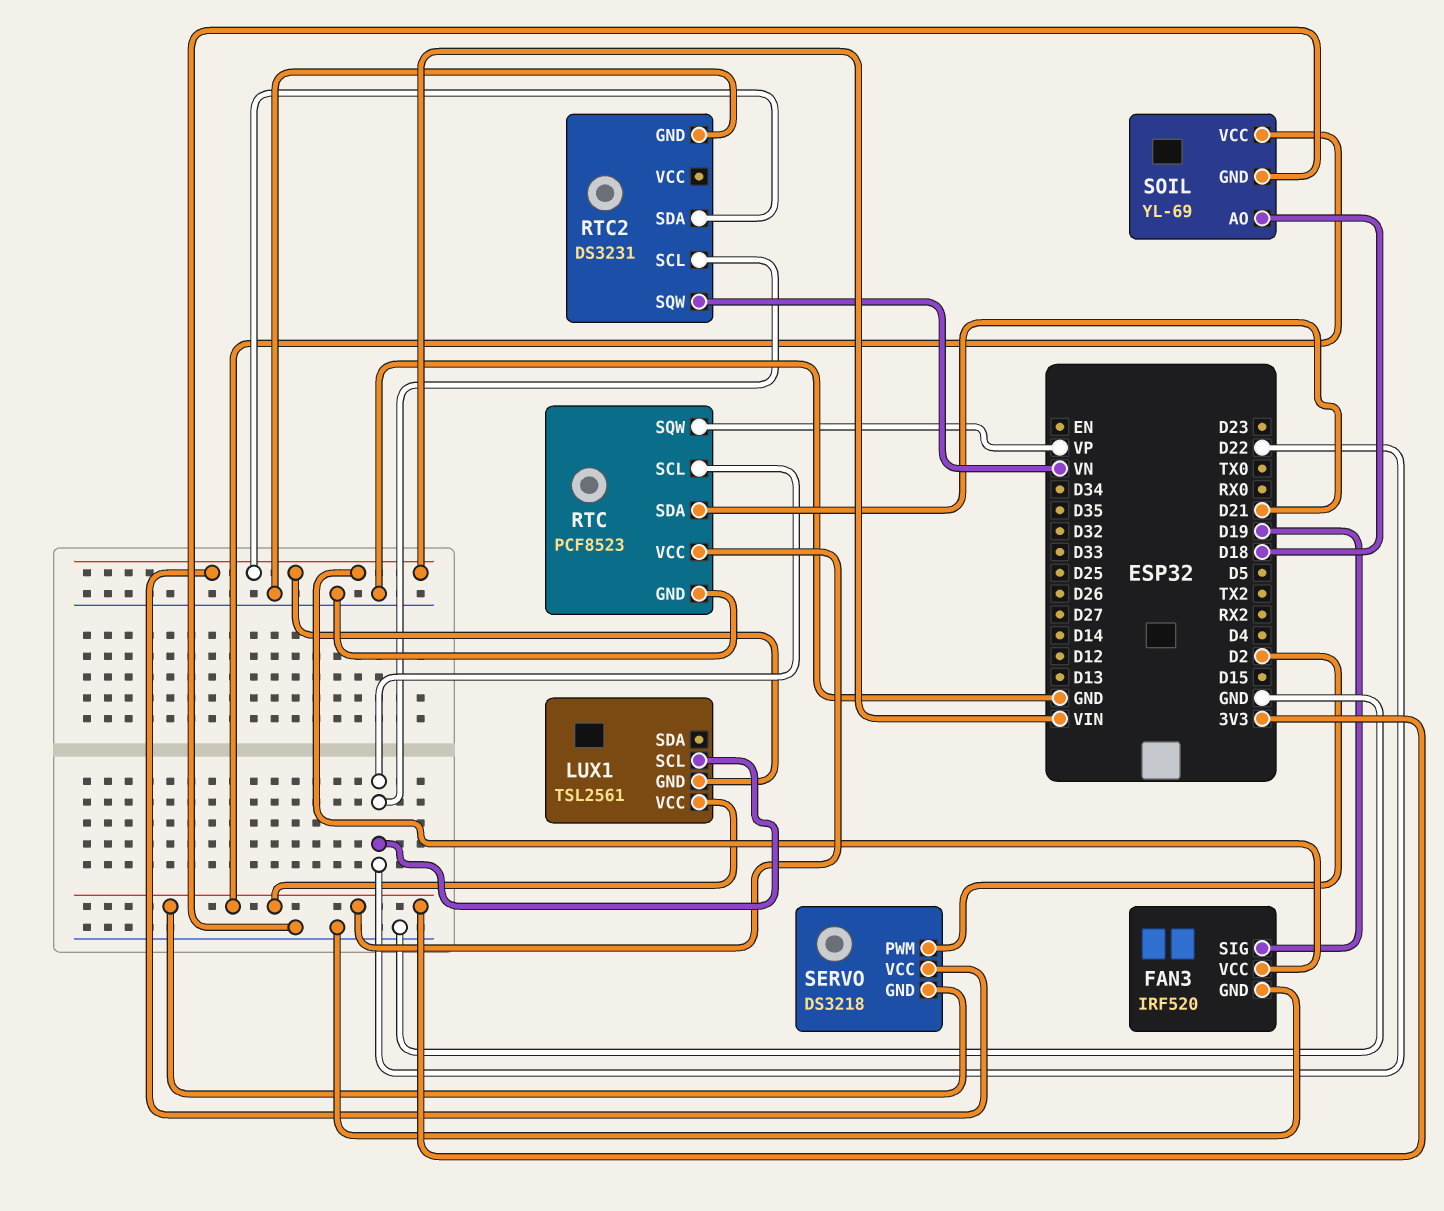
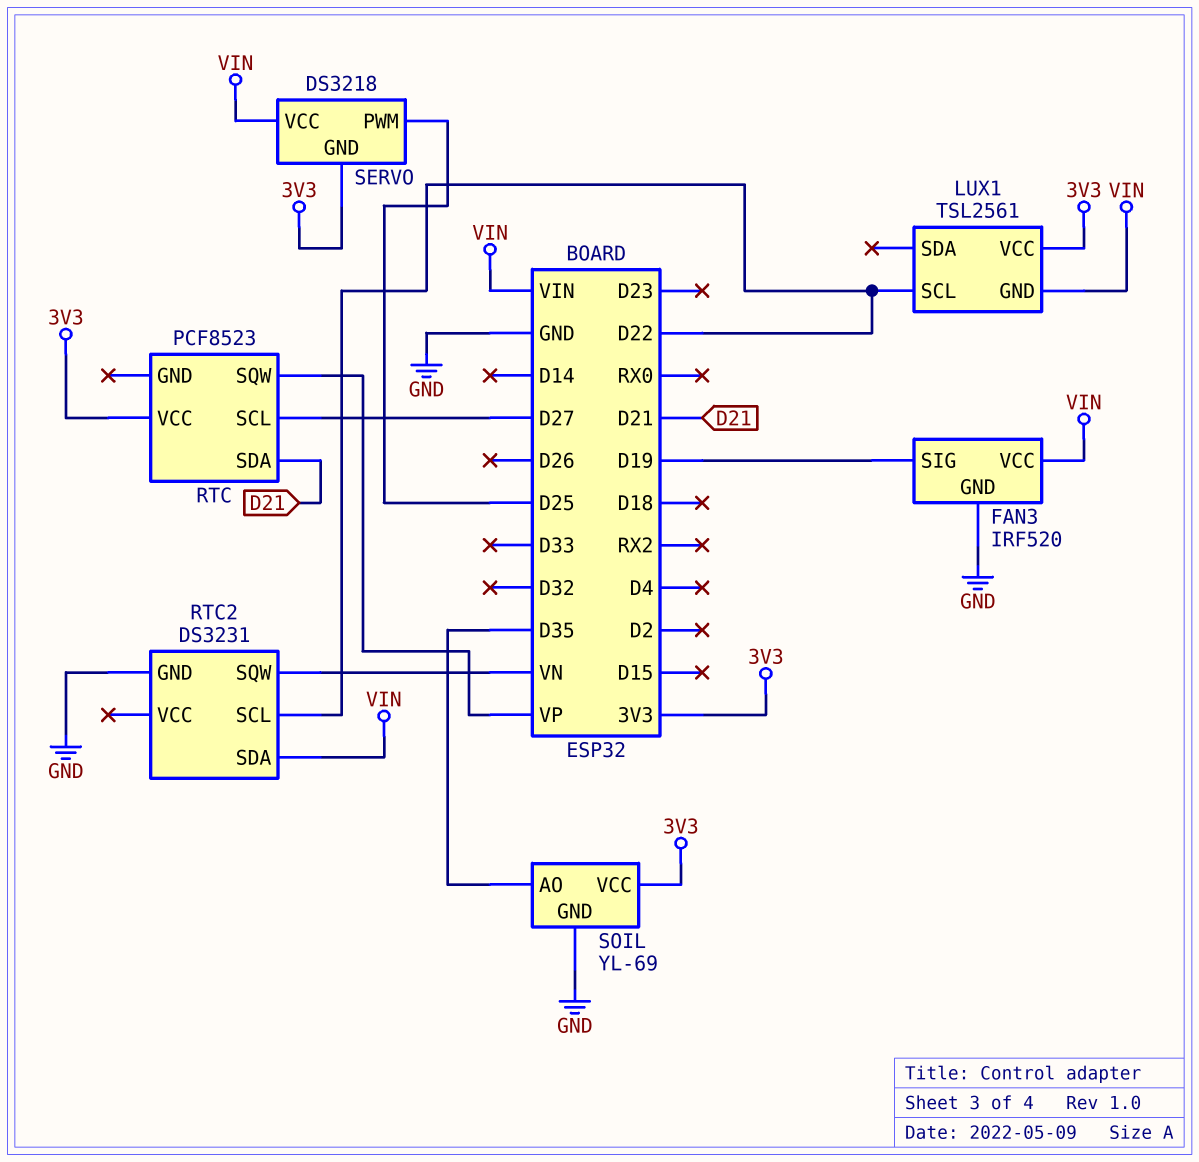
RTC pin GND: GND -> none
RTC pin SCL: D22 -> D27
SERVO pin PWM: D2 -> D25
SOIL pin AO: D18 -> D35

